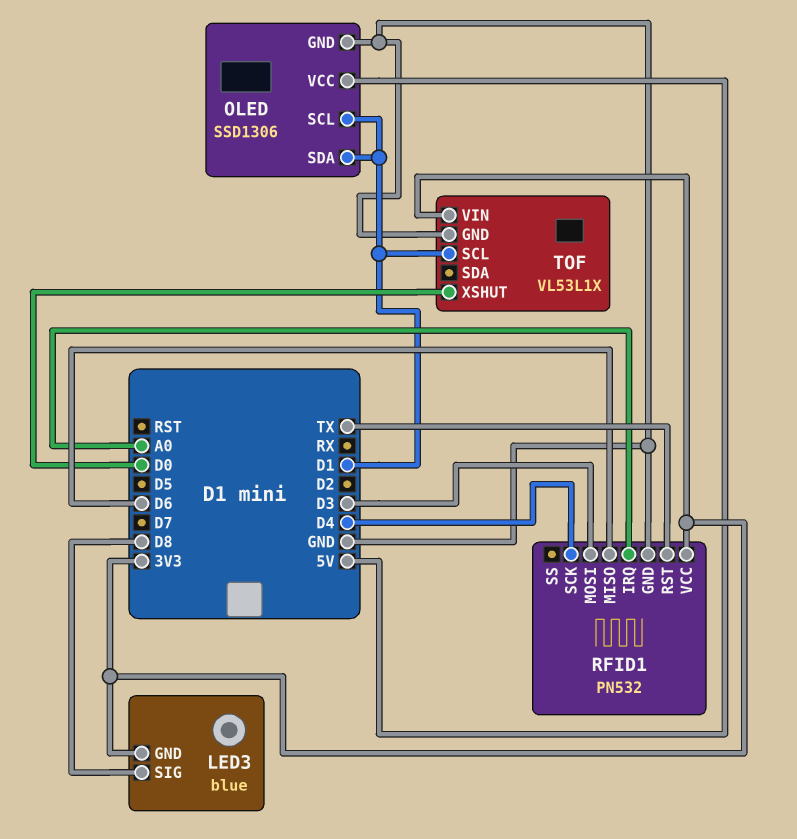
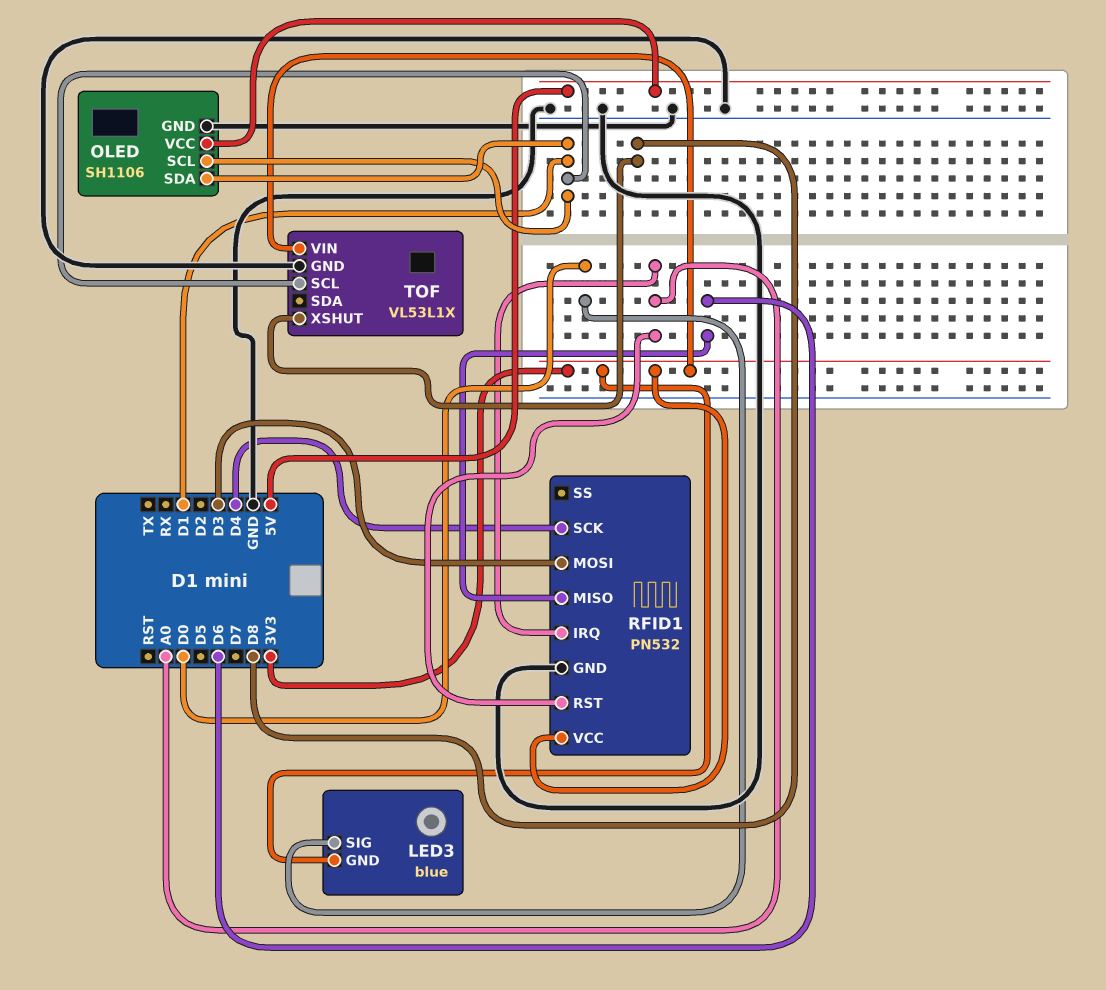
LED3 pin SIG: D8 -> D0
OLED: SSD1306 -> SH1106
RFID1 pin RST: TX -> A0
TOF pin XSHUT: D0 -> D8

